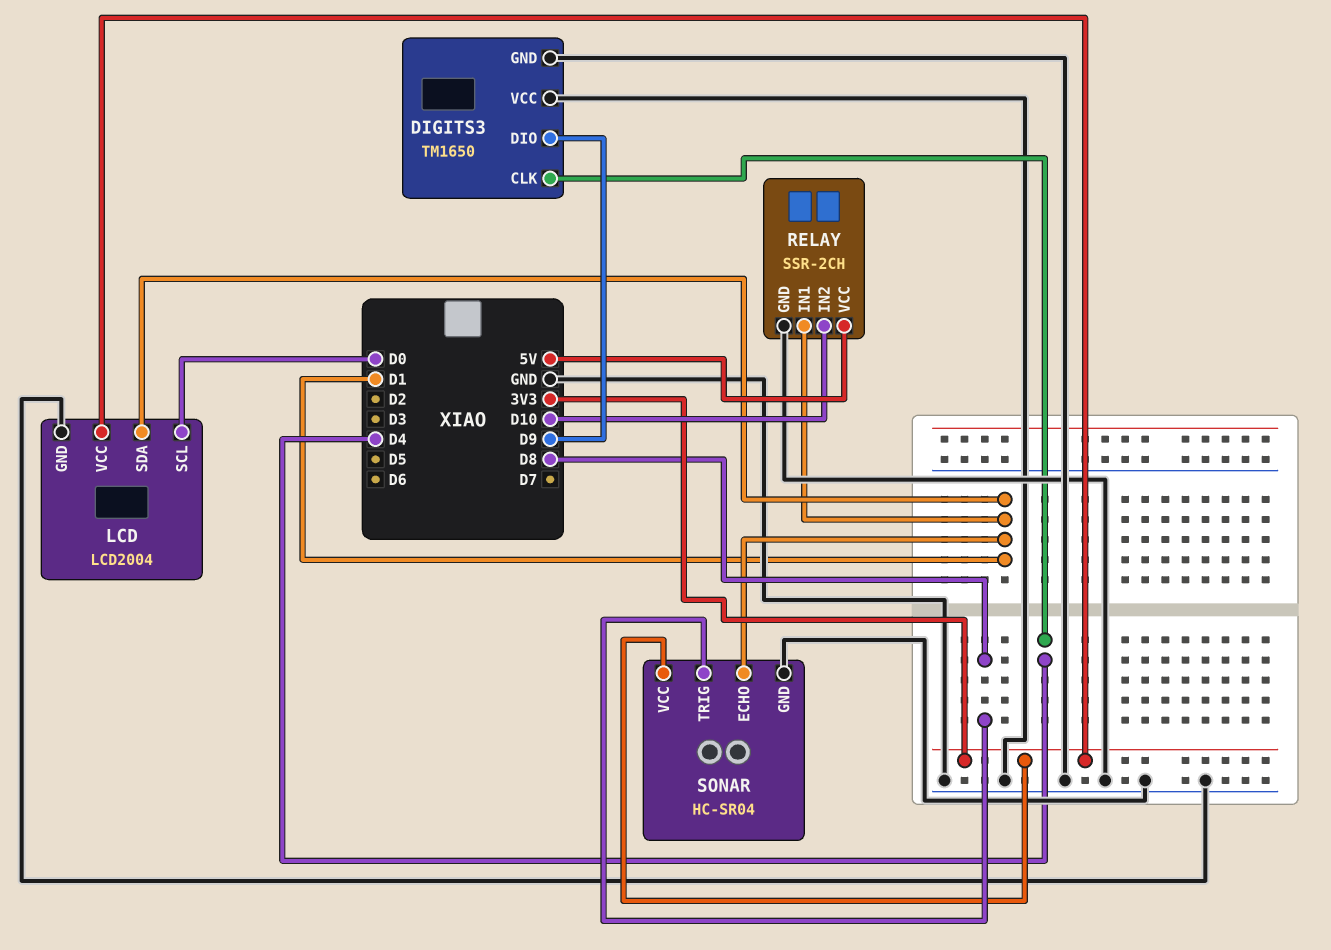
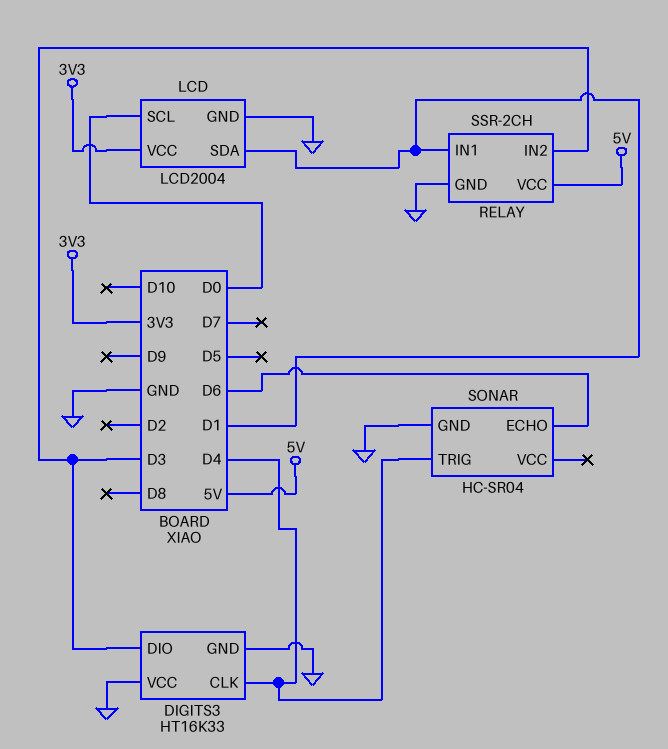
DIGITS3: TM1650 -> HT16K33
DIGITS3 pin DIO: D9 -> D3
RELAY pin IN2: D10 -> D3
SONAR pin ECHO: D1 -> D6
SONAR pin TRIG: D8 -> D4
SONAR pin VCC: 3V3 -> none

